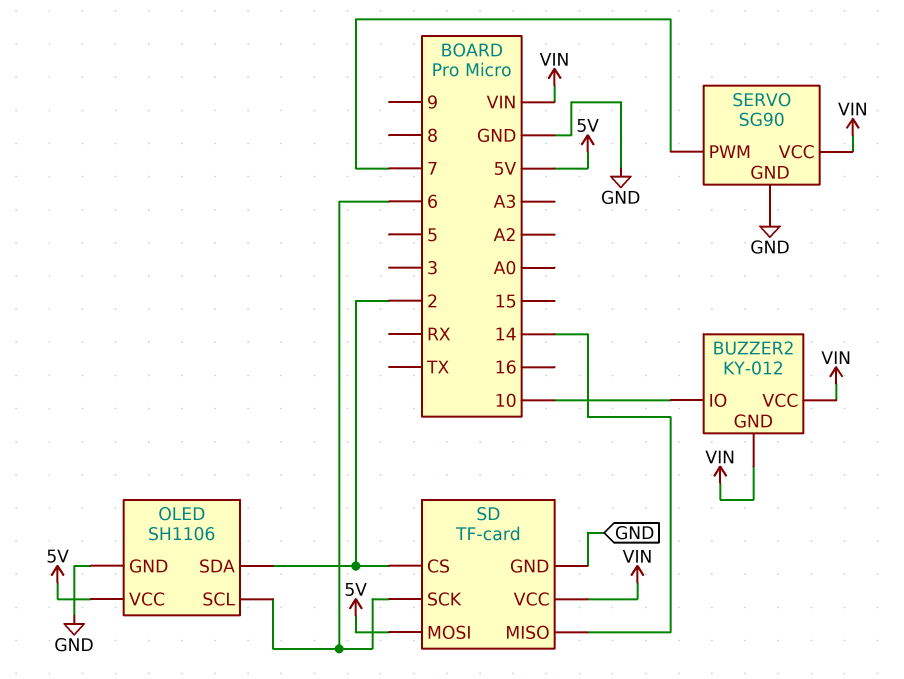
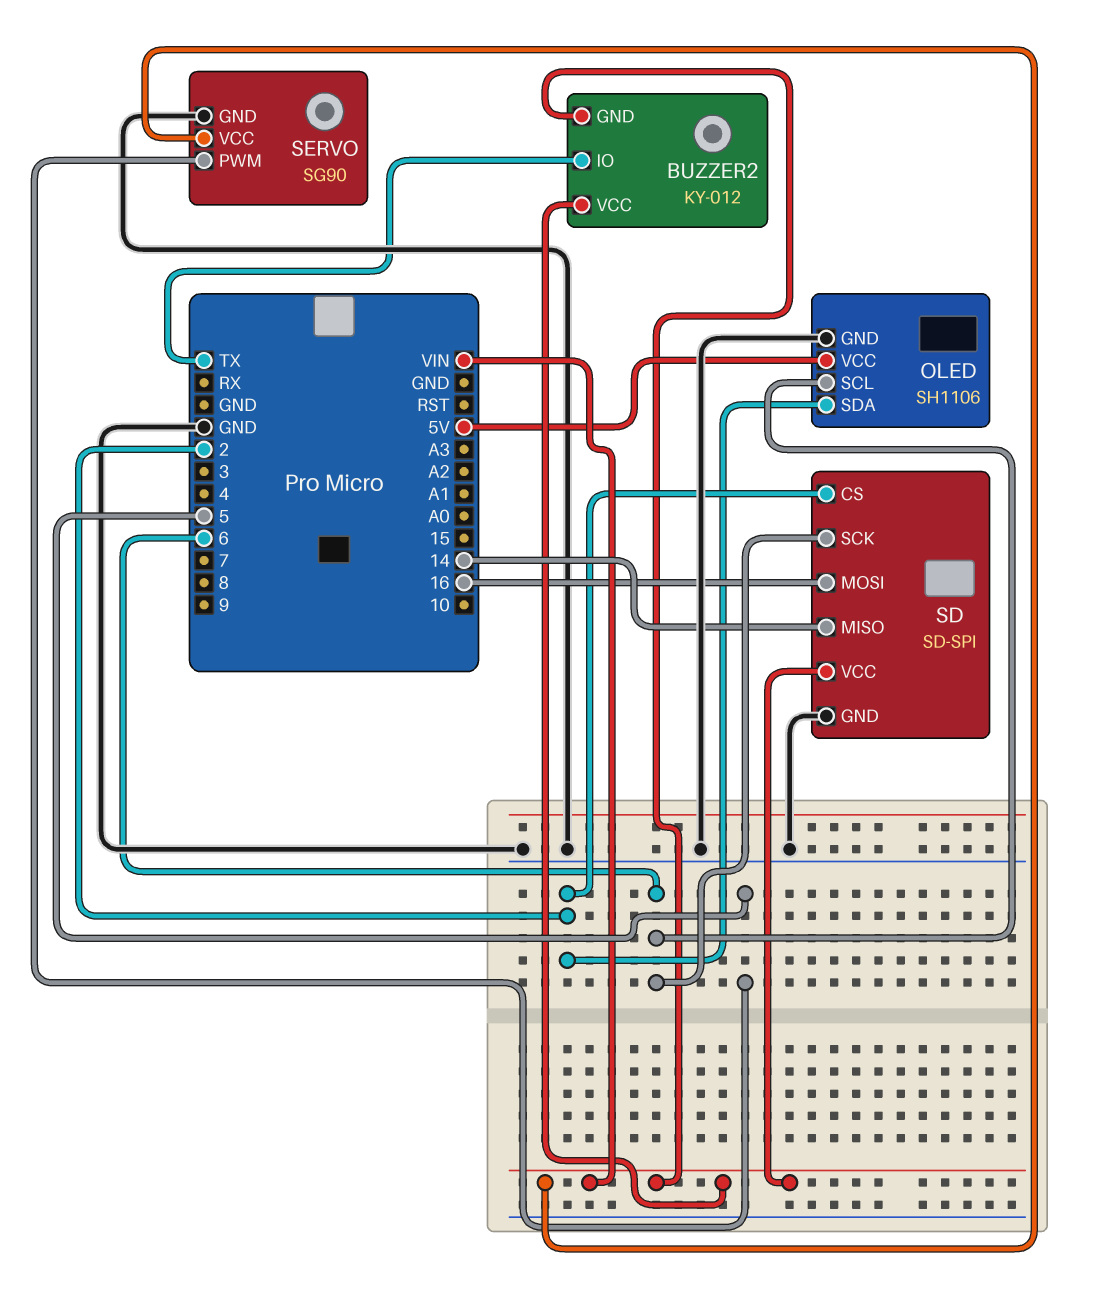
BUZZER2 pin IO: 10 -> TX
SD: TF-card -> SD-SPI
SD pin MOSI: 5V -> 16
SERVO pin PWM: 7 -> 5

